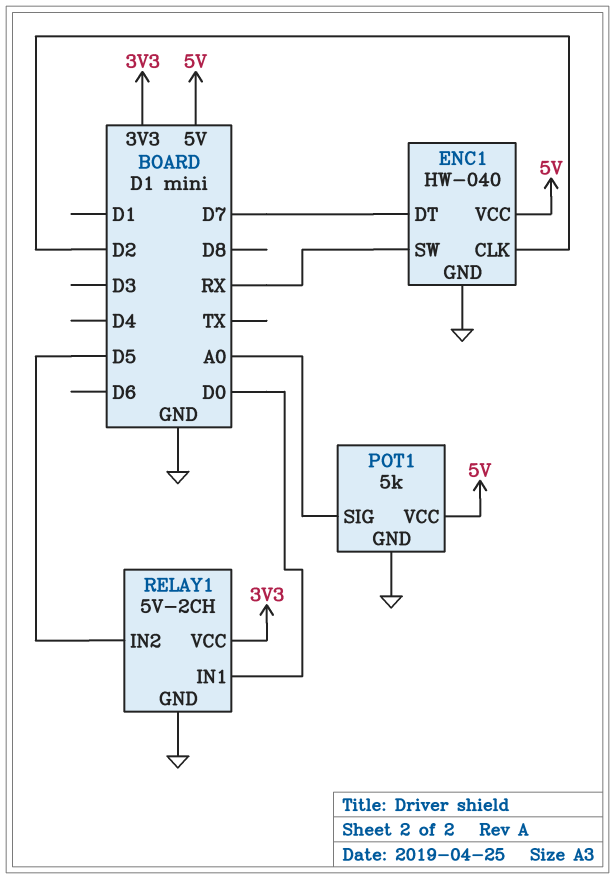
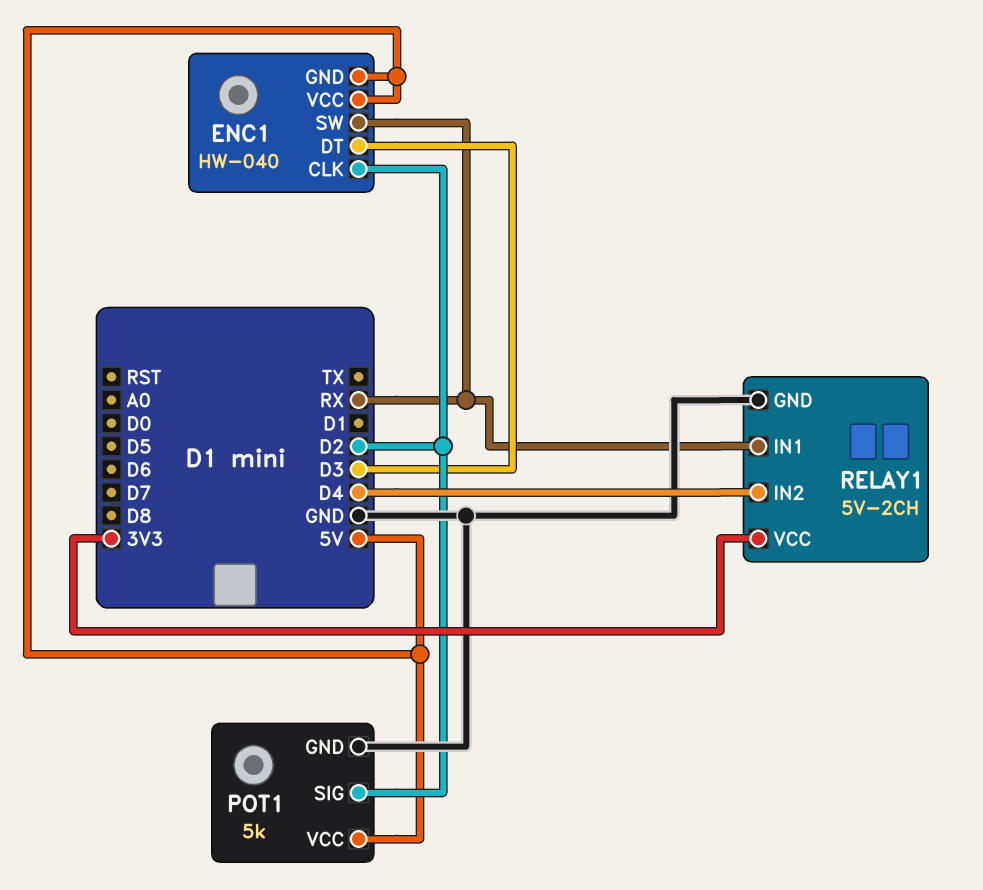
ENC1 pin DT: D7 -> D3
ENC1 pin GND: GND -> 5V
POT1 pin SIG: A0 -> D2
RELAY1 pin IN1: D0 -> RX
RELAY1 pin IN2: D5 -> D4

